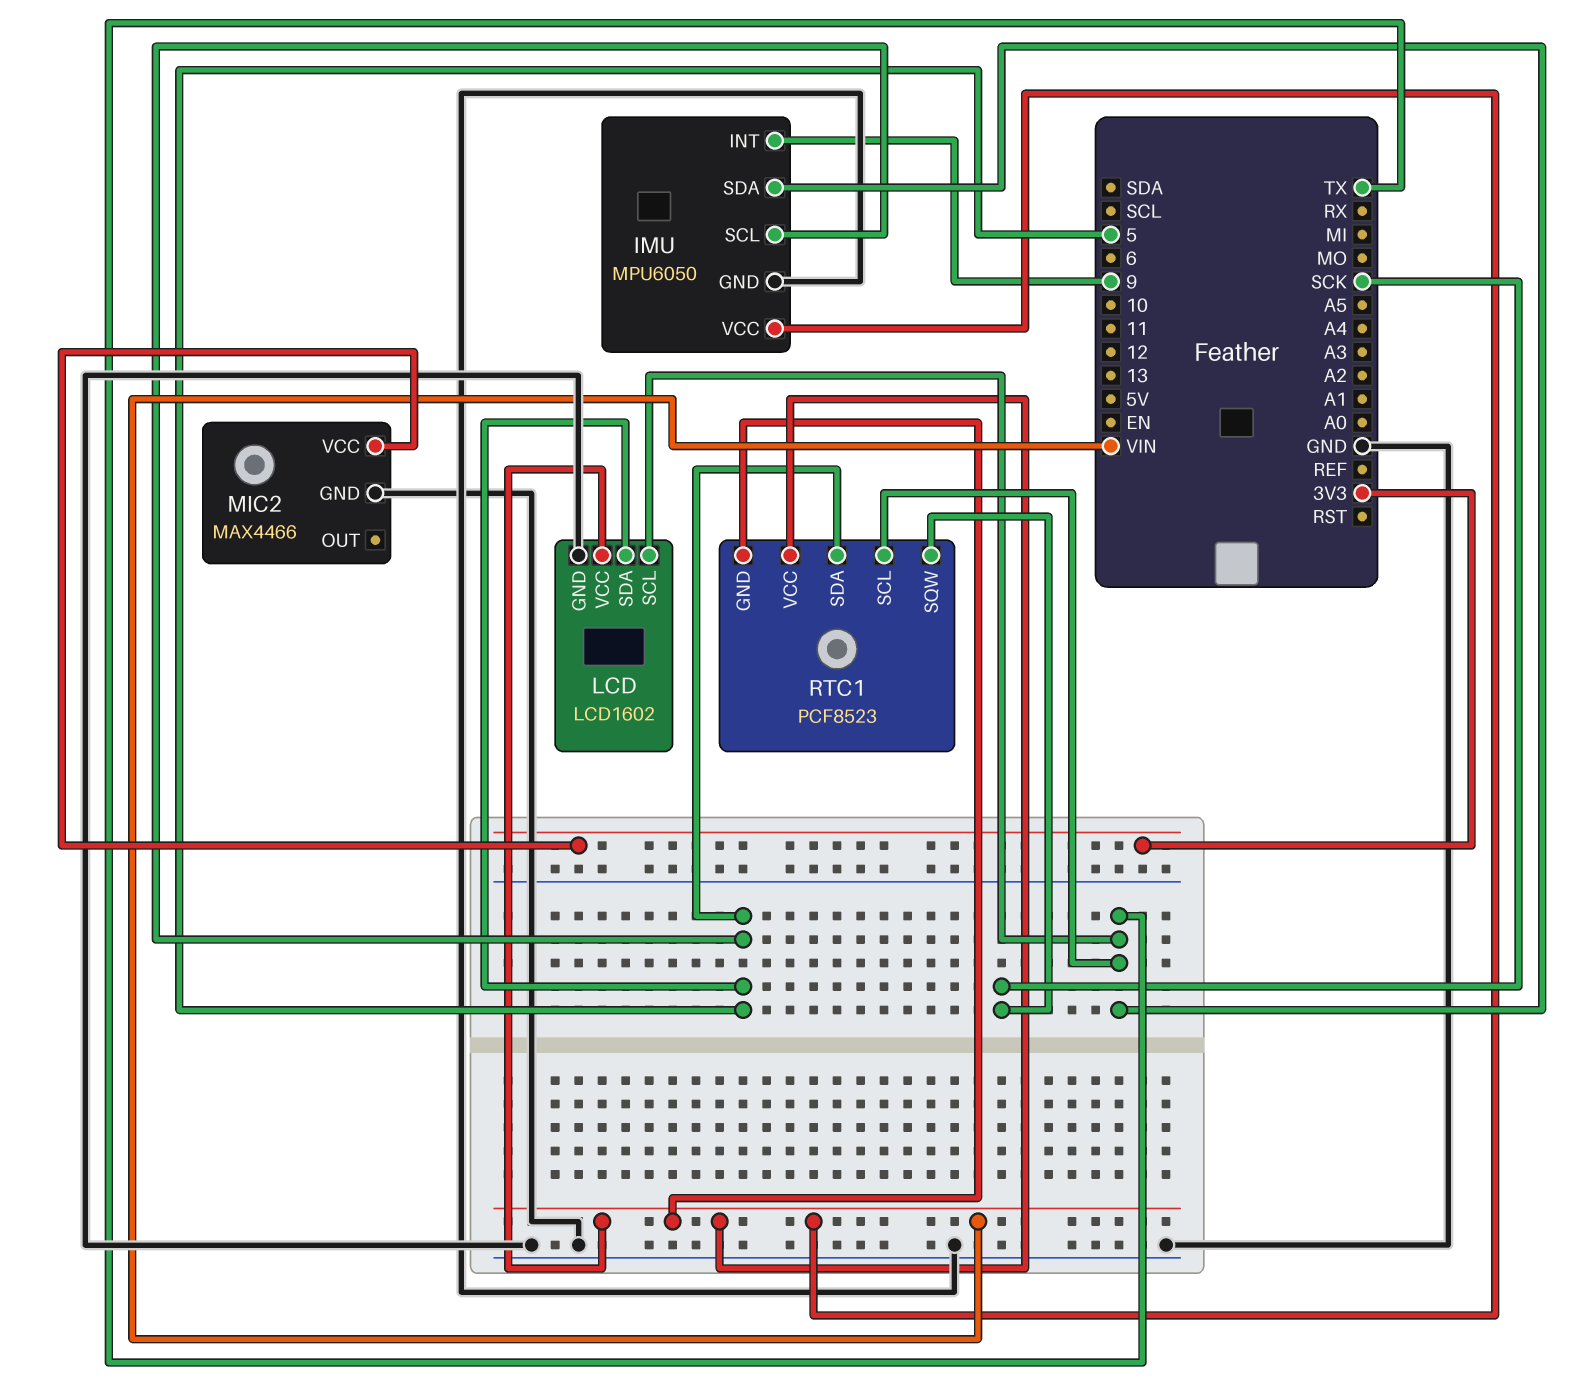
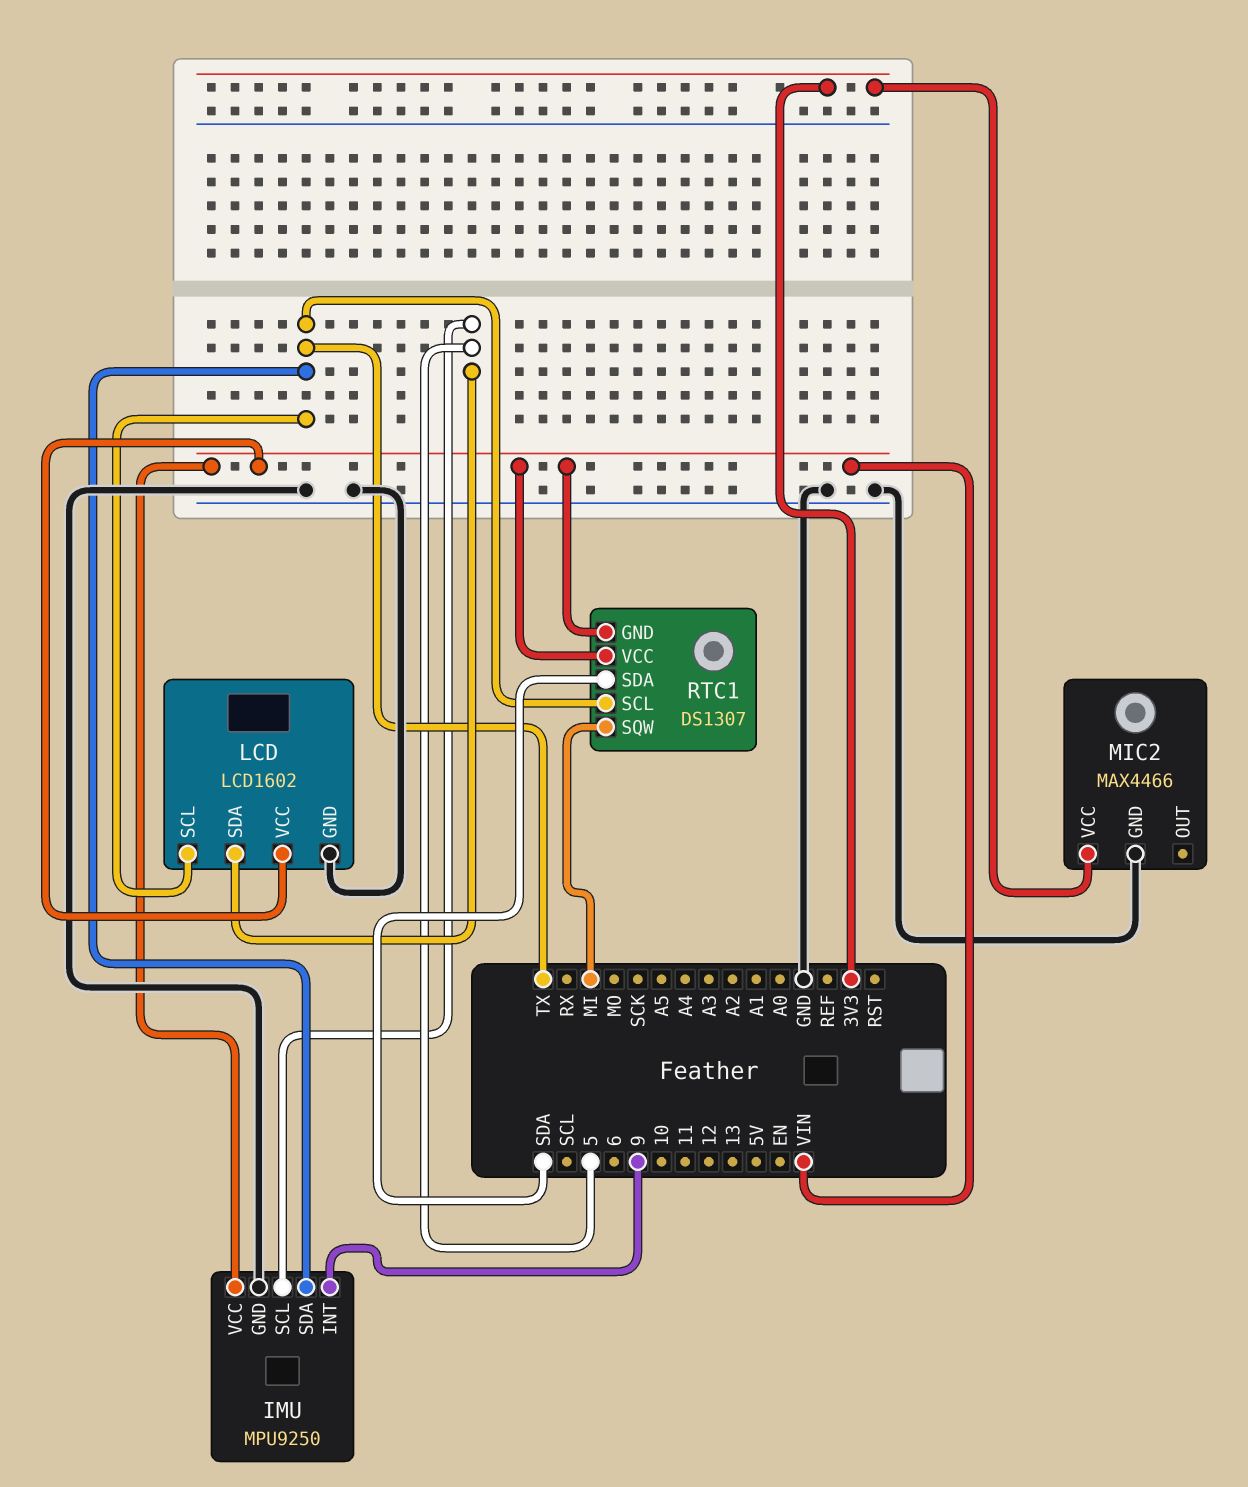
IMU: MPU6050 -> MPU9250
RTC1: PCF8523 -> DS1307
RTC1 pin SDA: 5 -> SDA
RTC1 pin SQW: SCK -> MI

